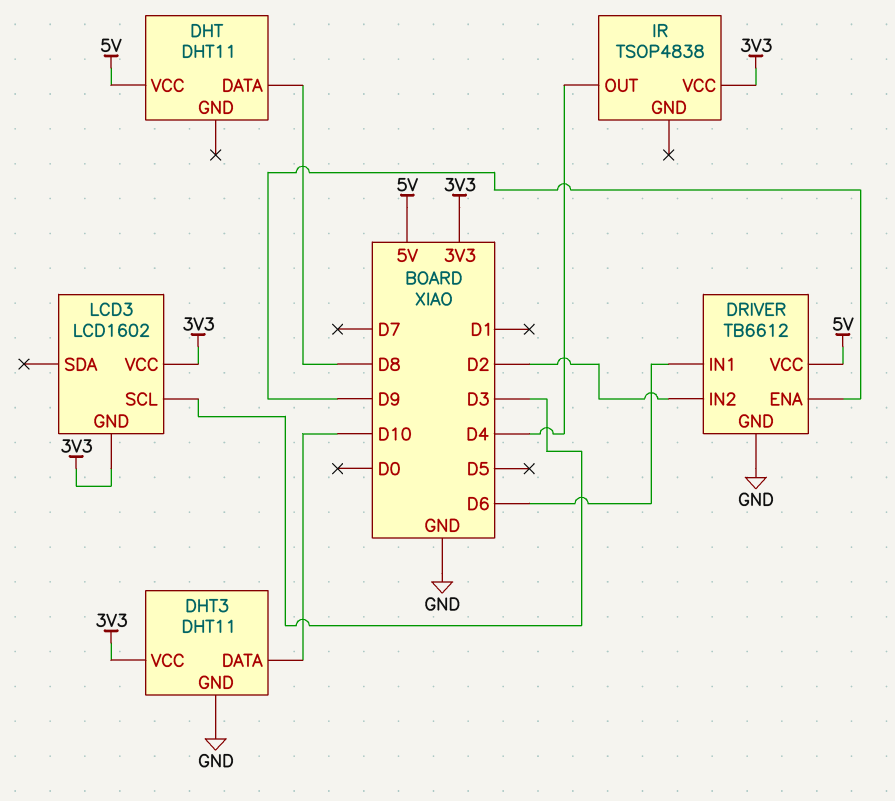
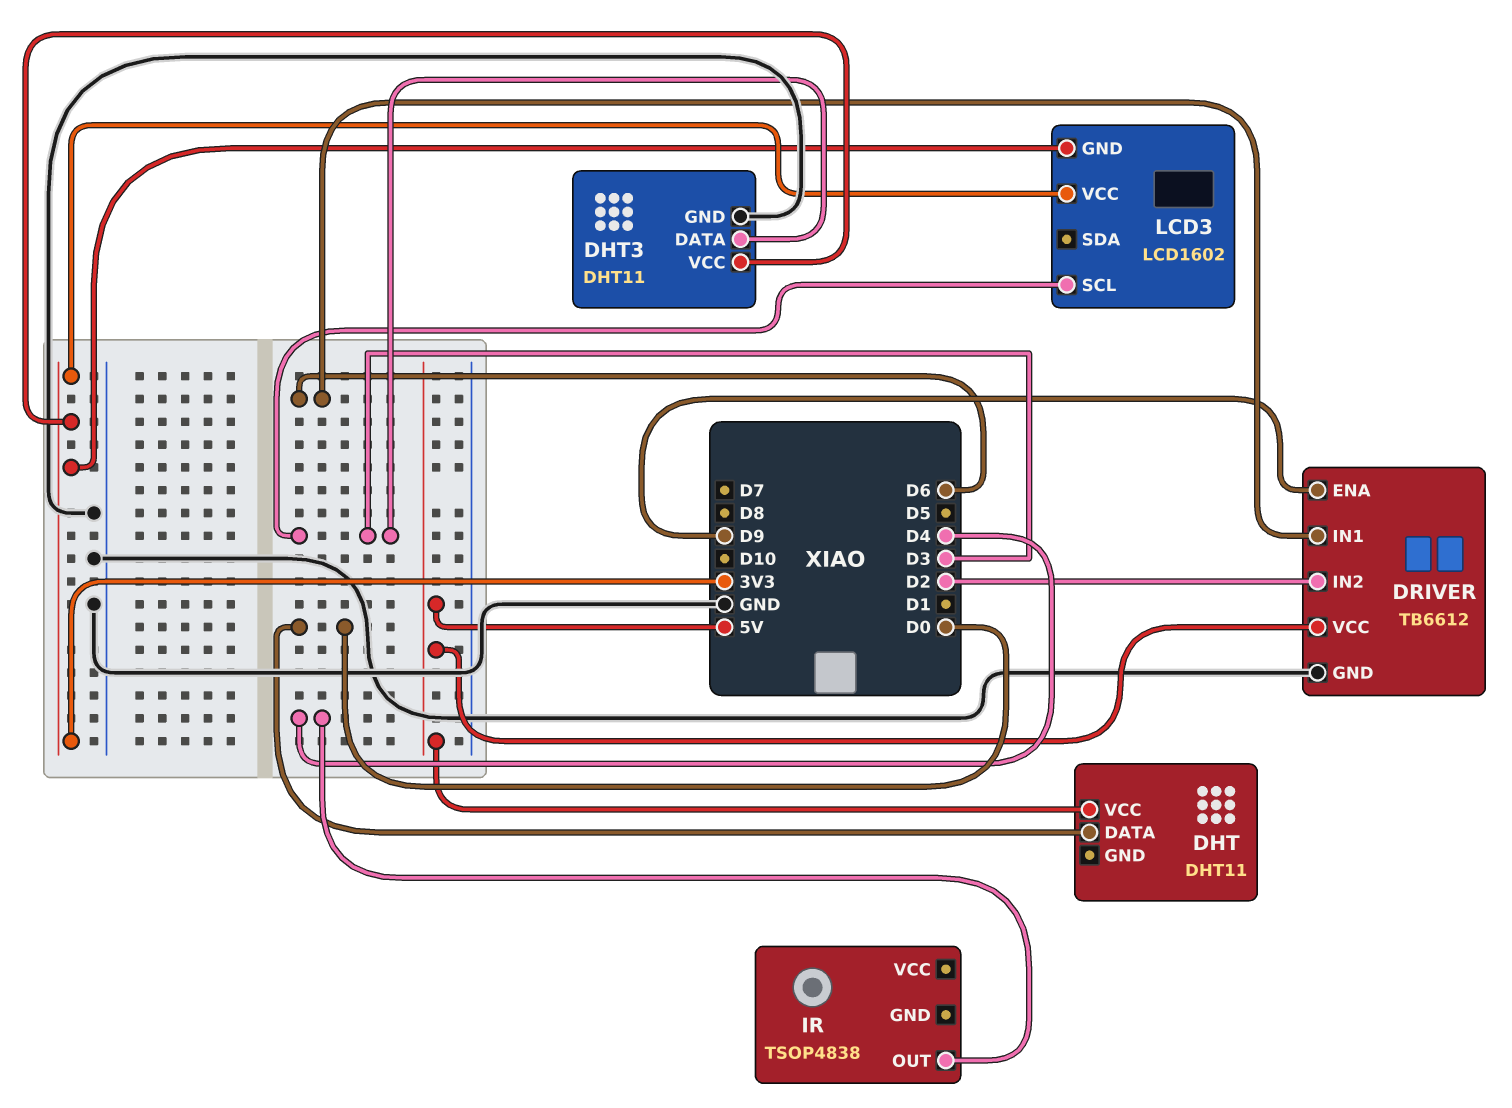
DHT pin DATA: D8 -> D0
DHT3 pin DATA: D10 -> D3
IR pin VCC: 3V3 -> none

